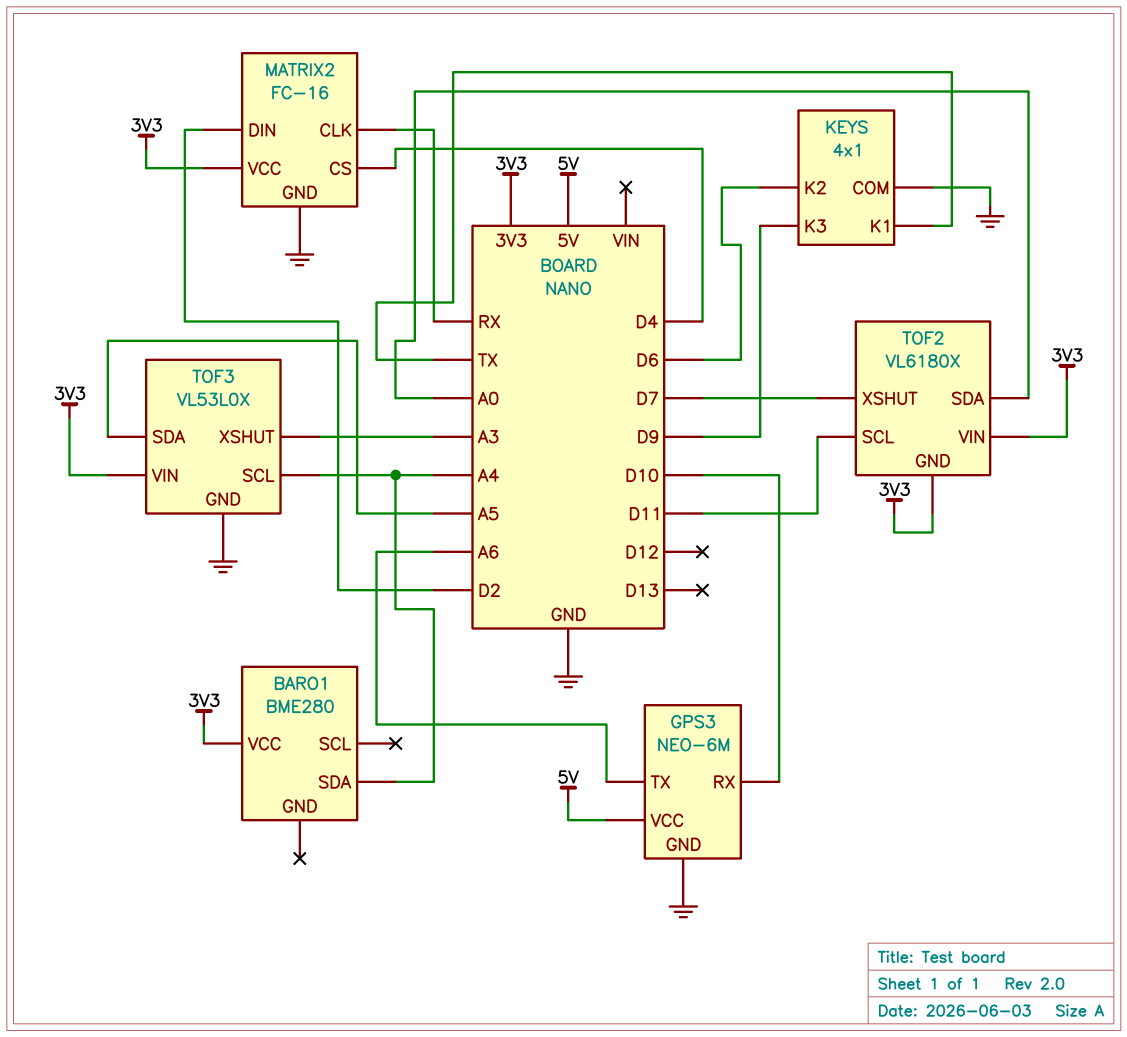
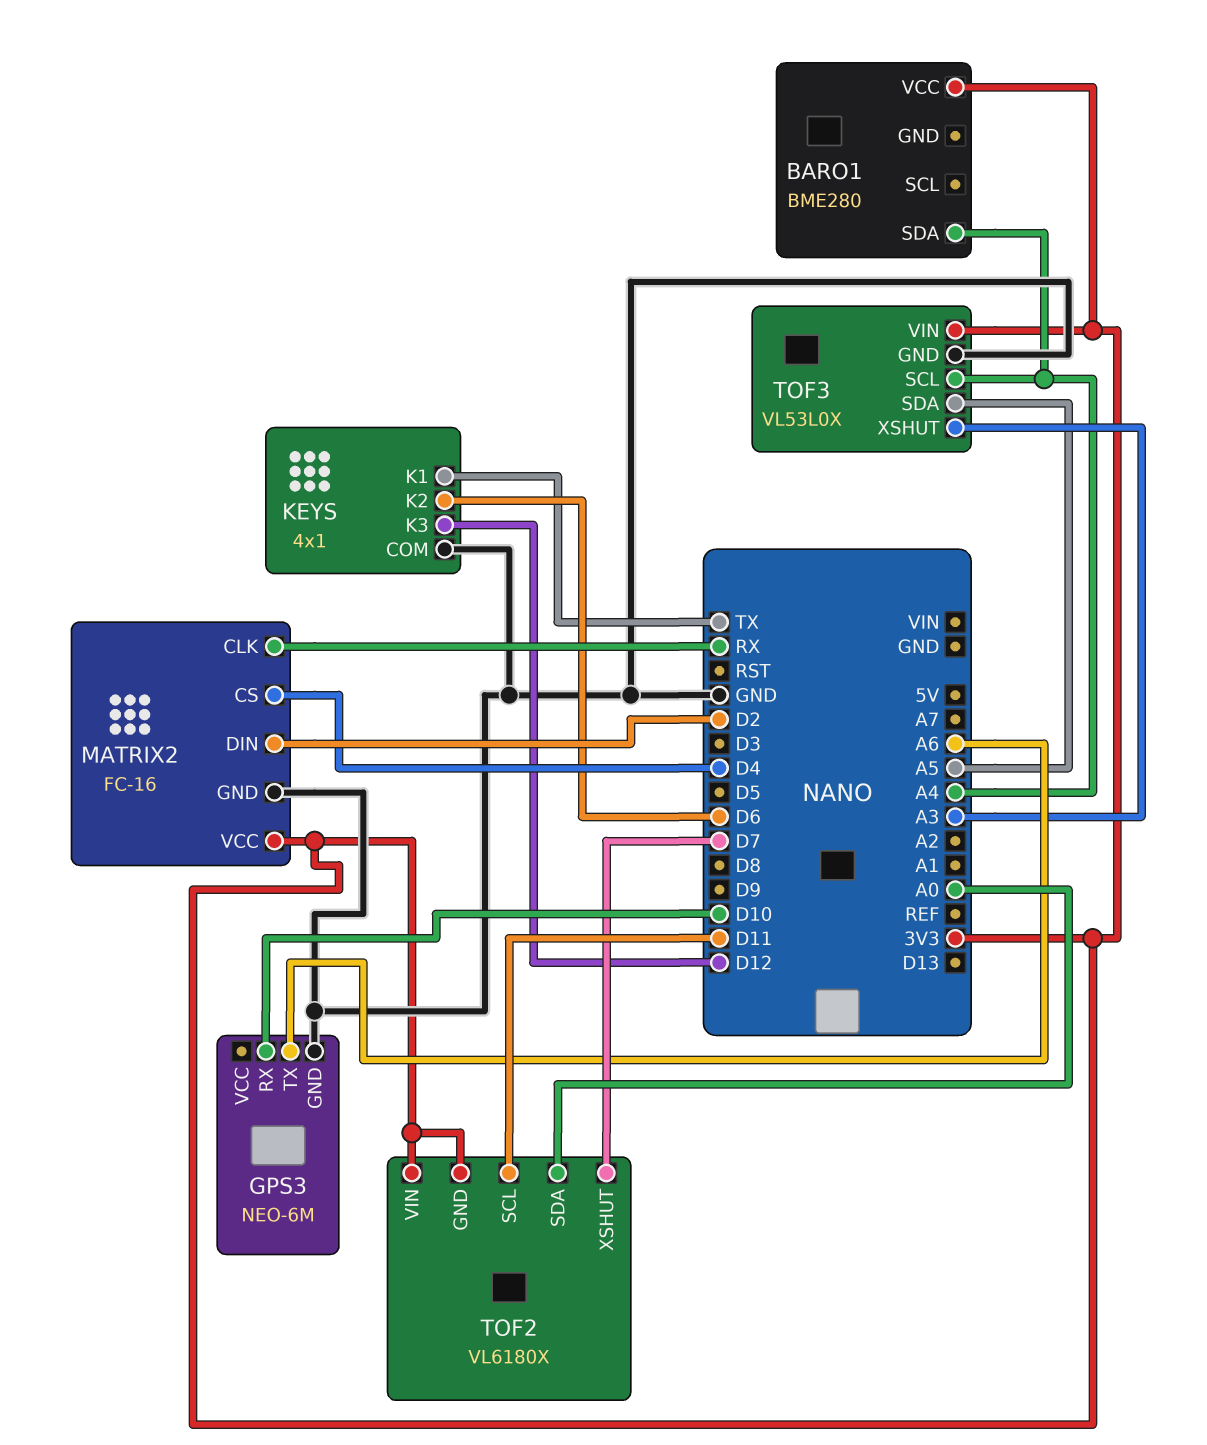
GPS3 pin VCC: 5V -> none
KEYS pin K3: D9 -> D12

